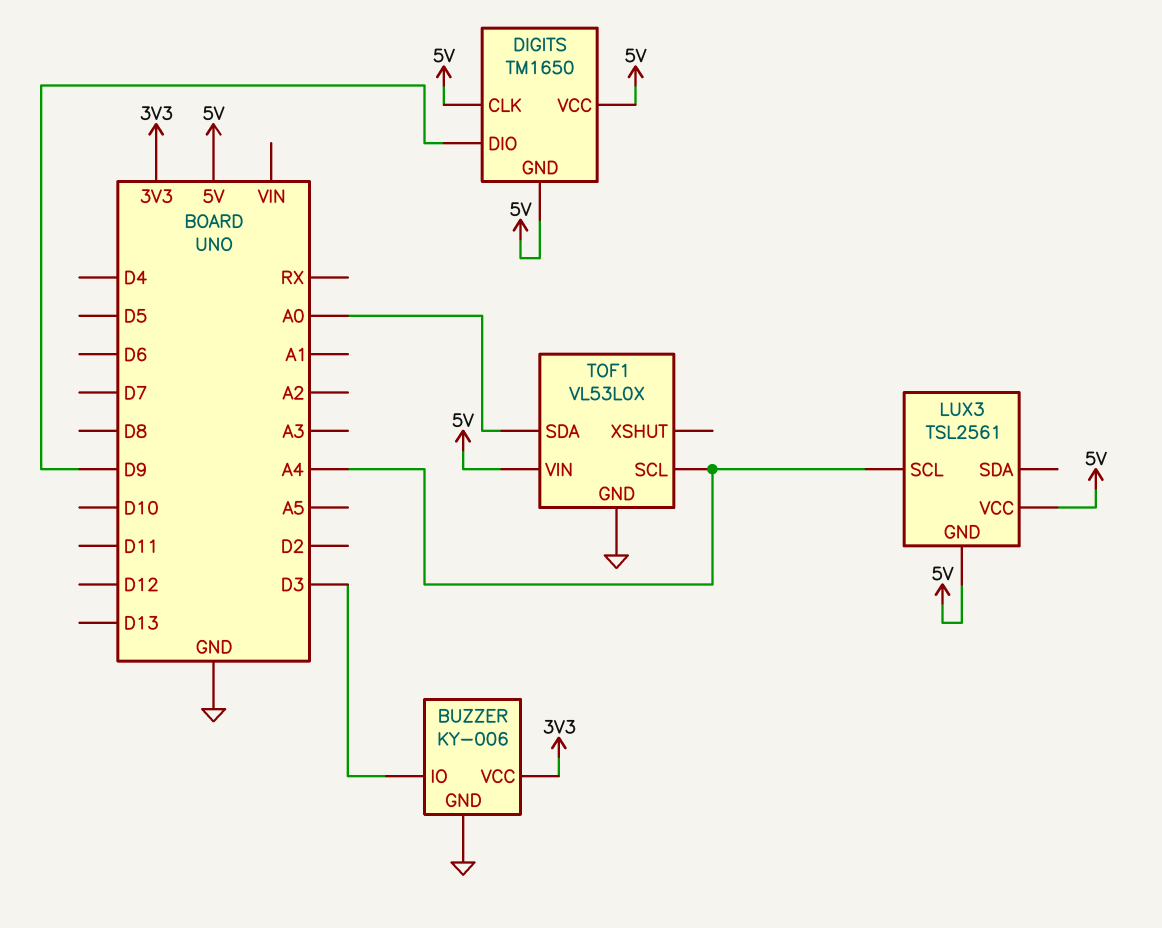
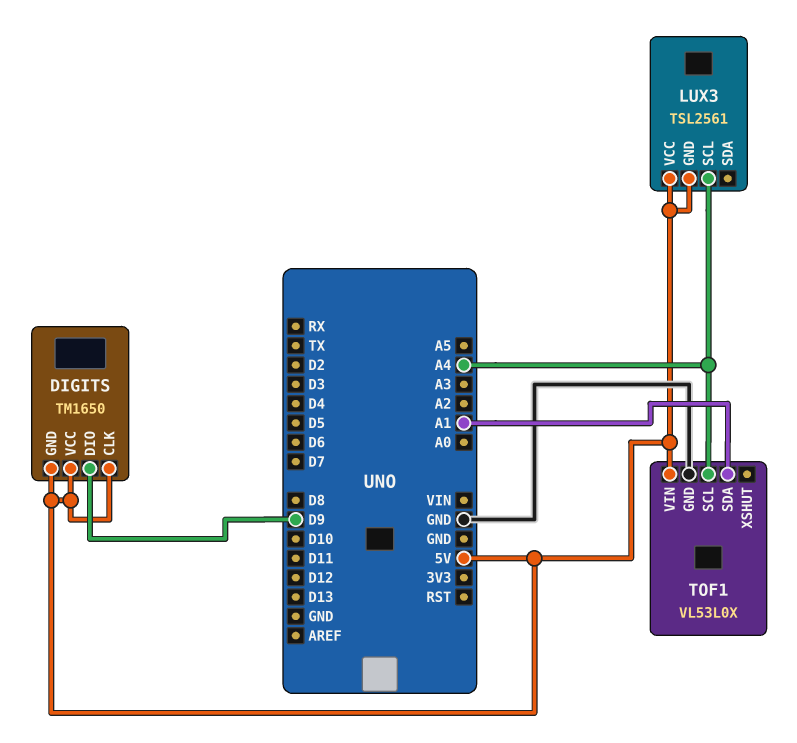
BUZZER: KY-006 -> none
BUZZER pin GND: GND -> none
BUZZER pin IO: D3 -> none
BUZZER pin VCC: 3V3 -> none
TOF1 pin SDA: A0 -> A1

